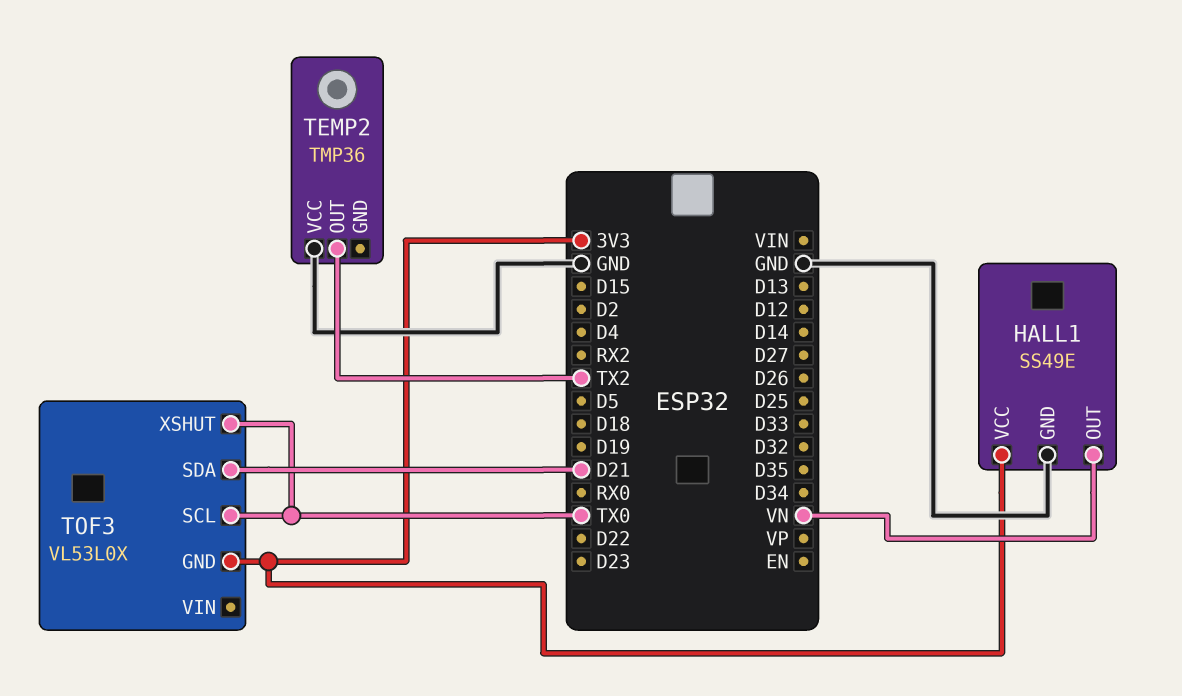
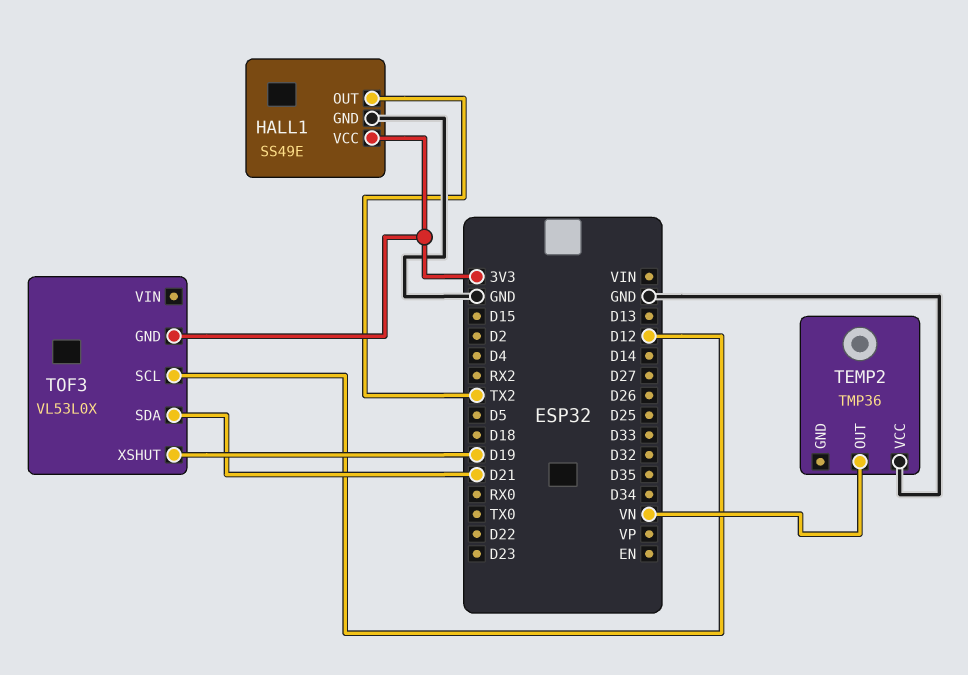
HALL1 pin OUT: VN -> TX2
TEMP2 pin OUT: TX2 -> VN
TOF3 pin SCL: TX0 -> D12
TOF3 pin XSHUT: TX0 -> D19

